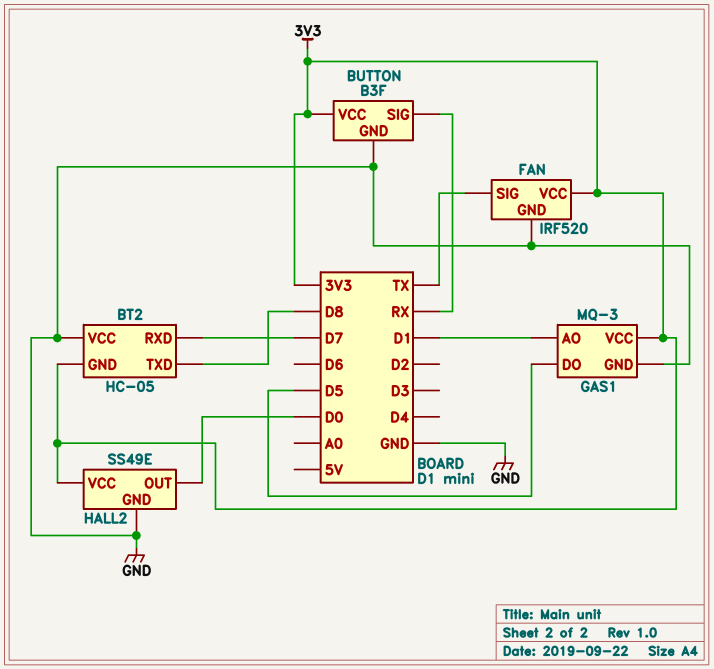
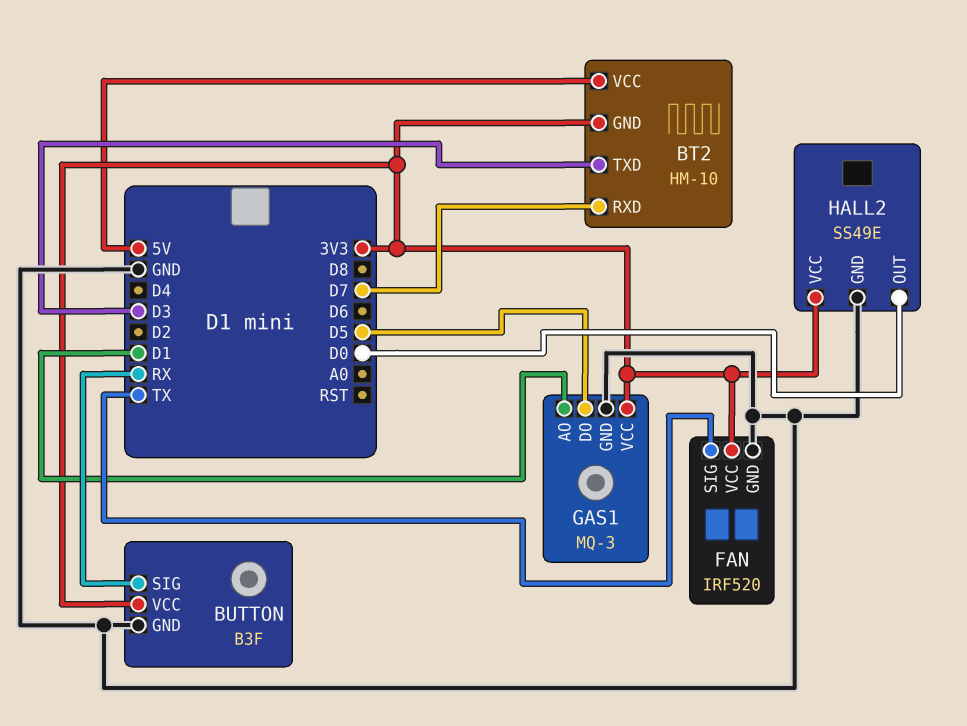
BT2: HC-05 -> HM-10
BT2 pin TXD: D8 -> D3
BT2 pin VCC: GND -> 5V

